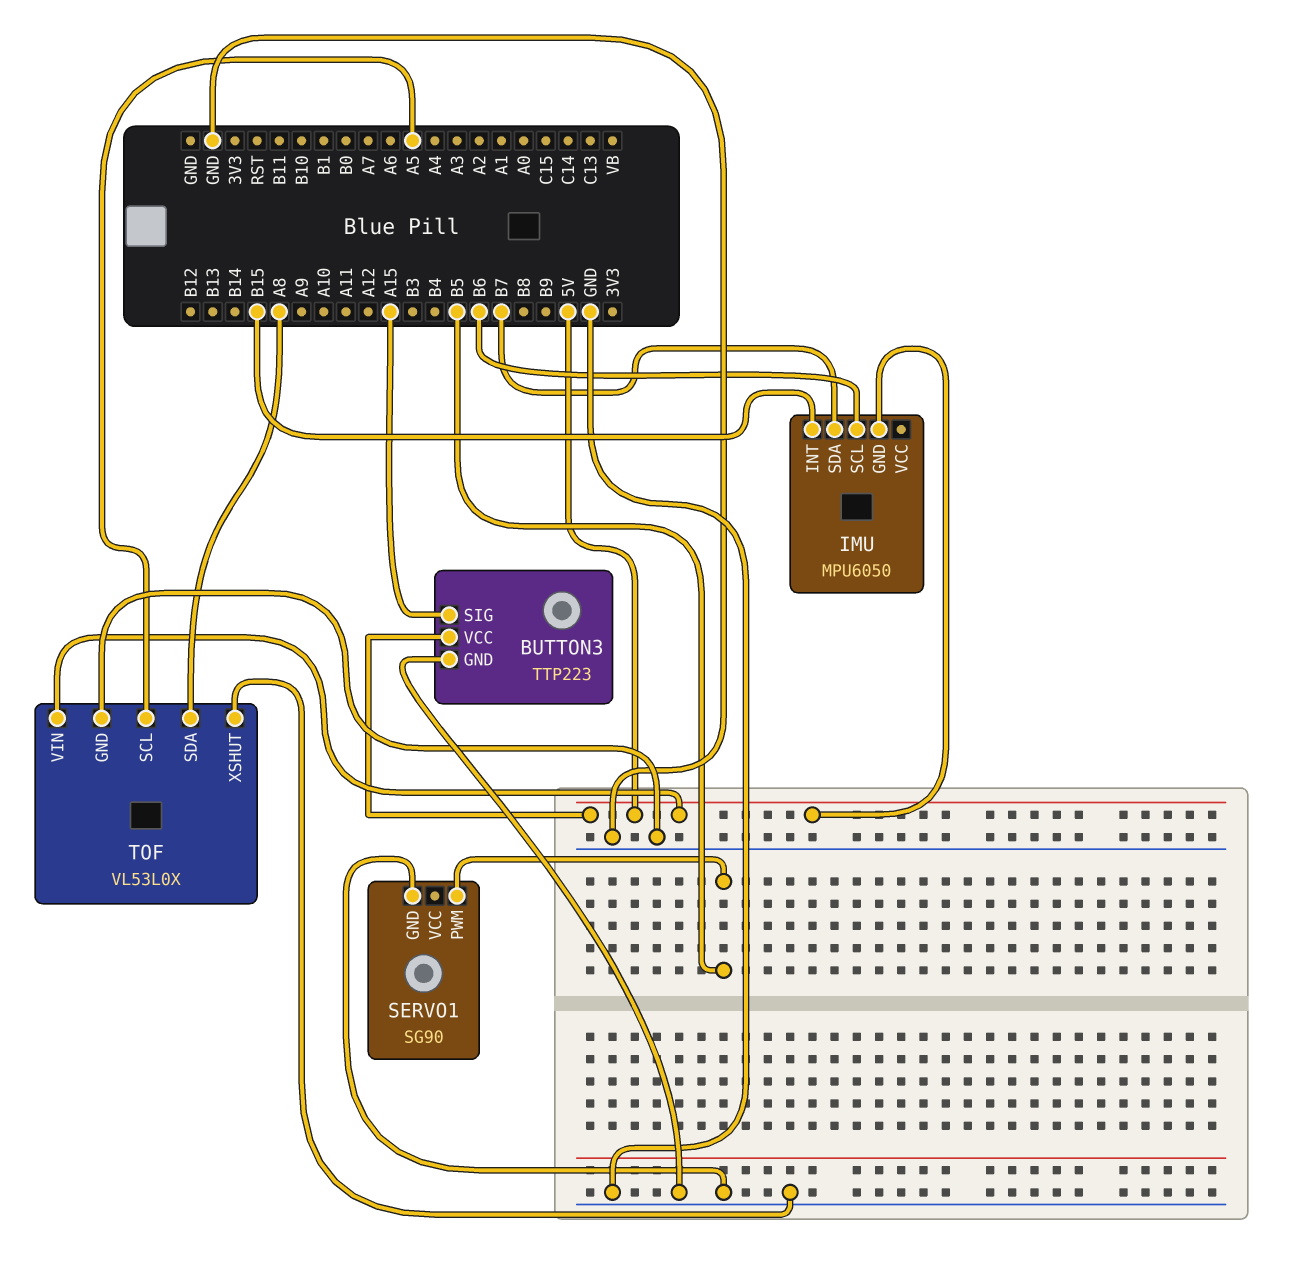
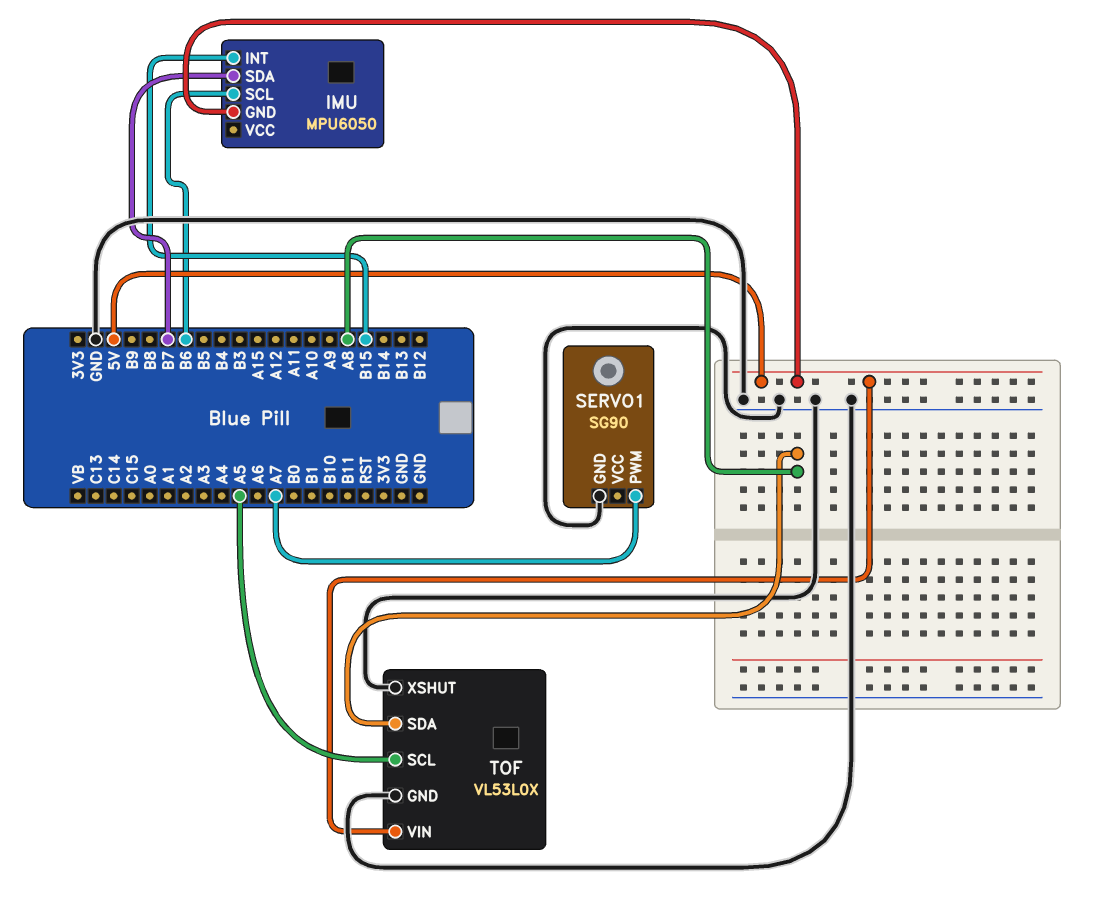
BUTTON3: TTP223 -> none
BUTTON3 pin GND: GND -> none
BUTTON3 pin SIG: A15 -> none
BUTTON3 pin VCC: 5V -> none
SERVO1 pin PWM: B5 -> A7

